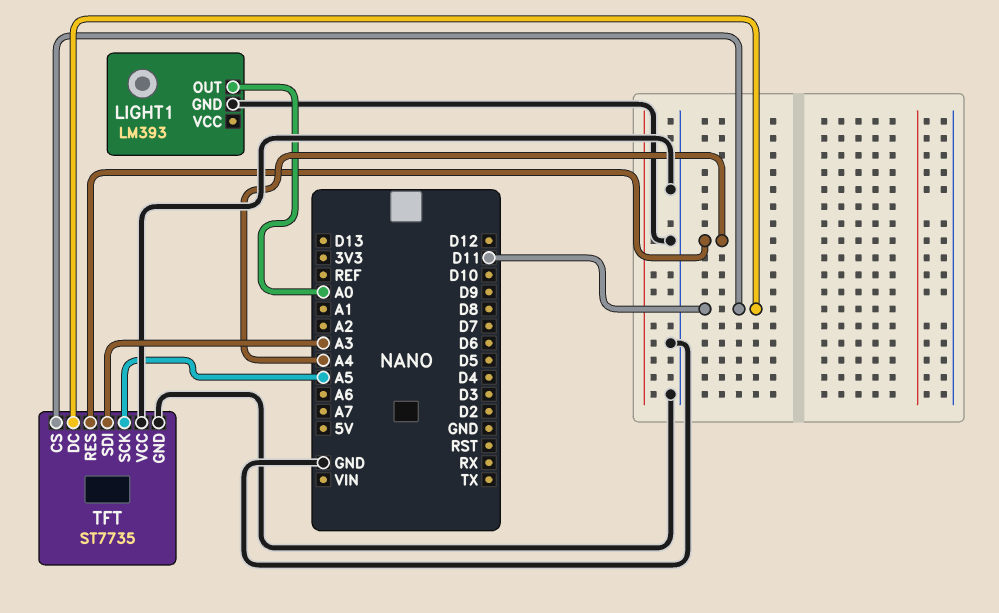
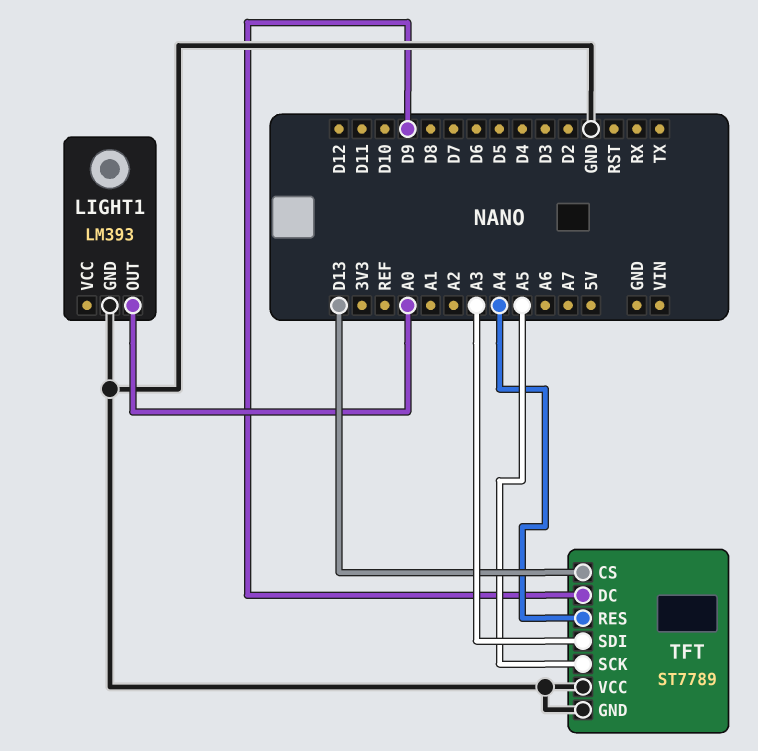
TFT: ST7735 -> ST7789
TFT pin CS: D11 -> D13
TFT pin DC: D11 -> D9

